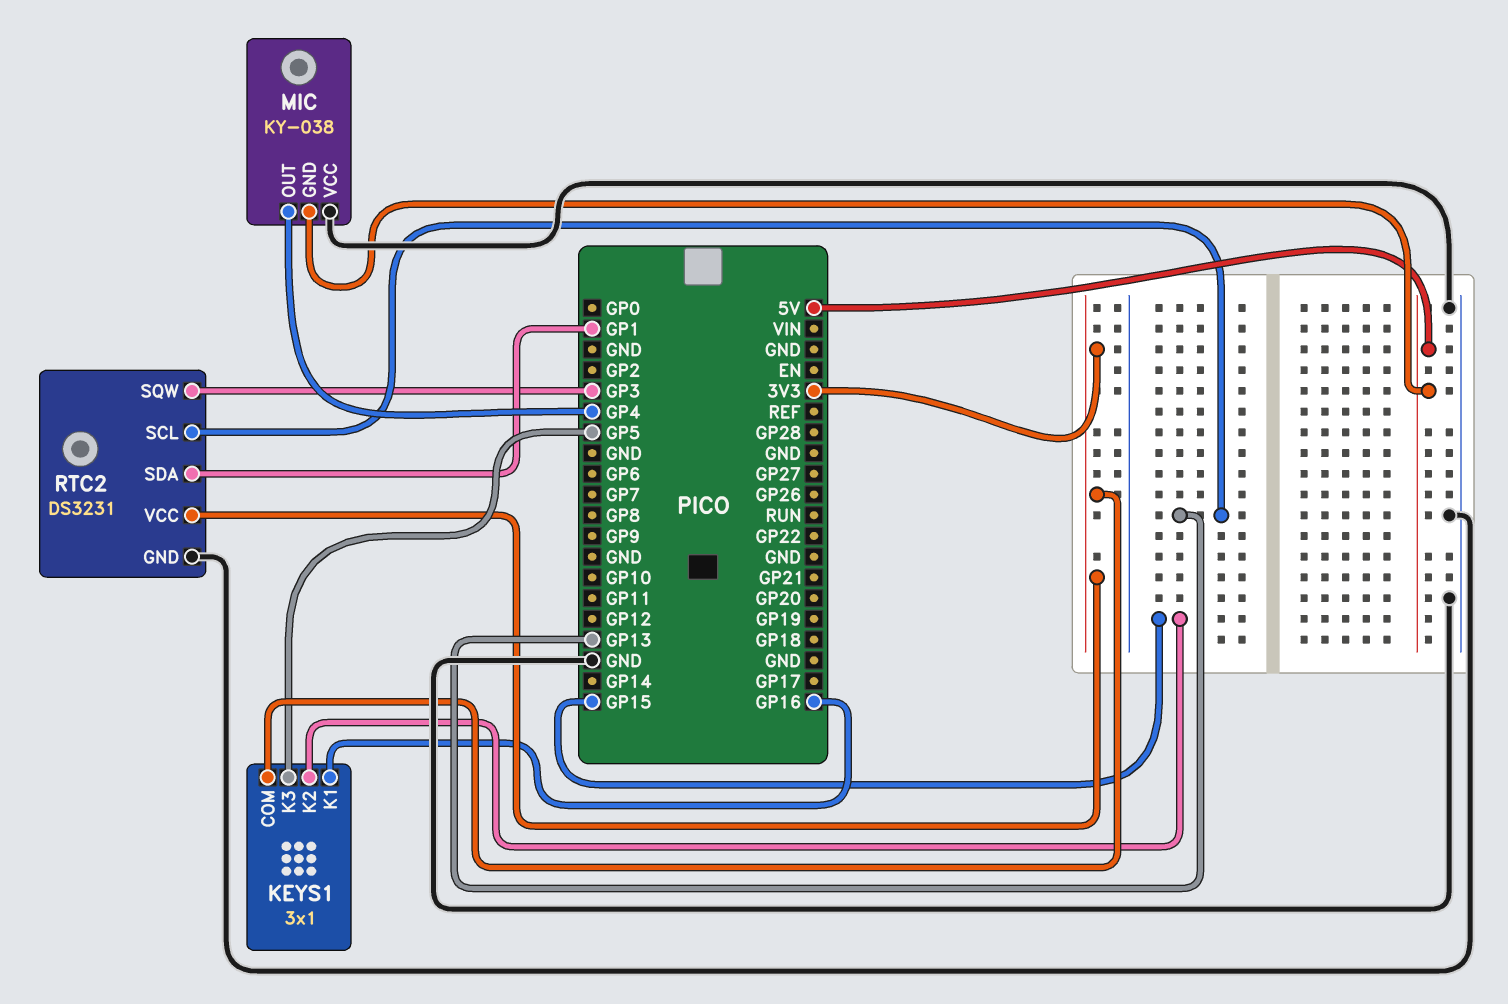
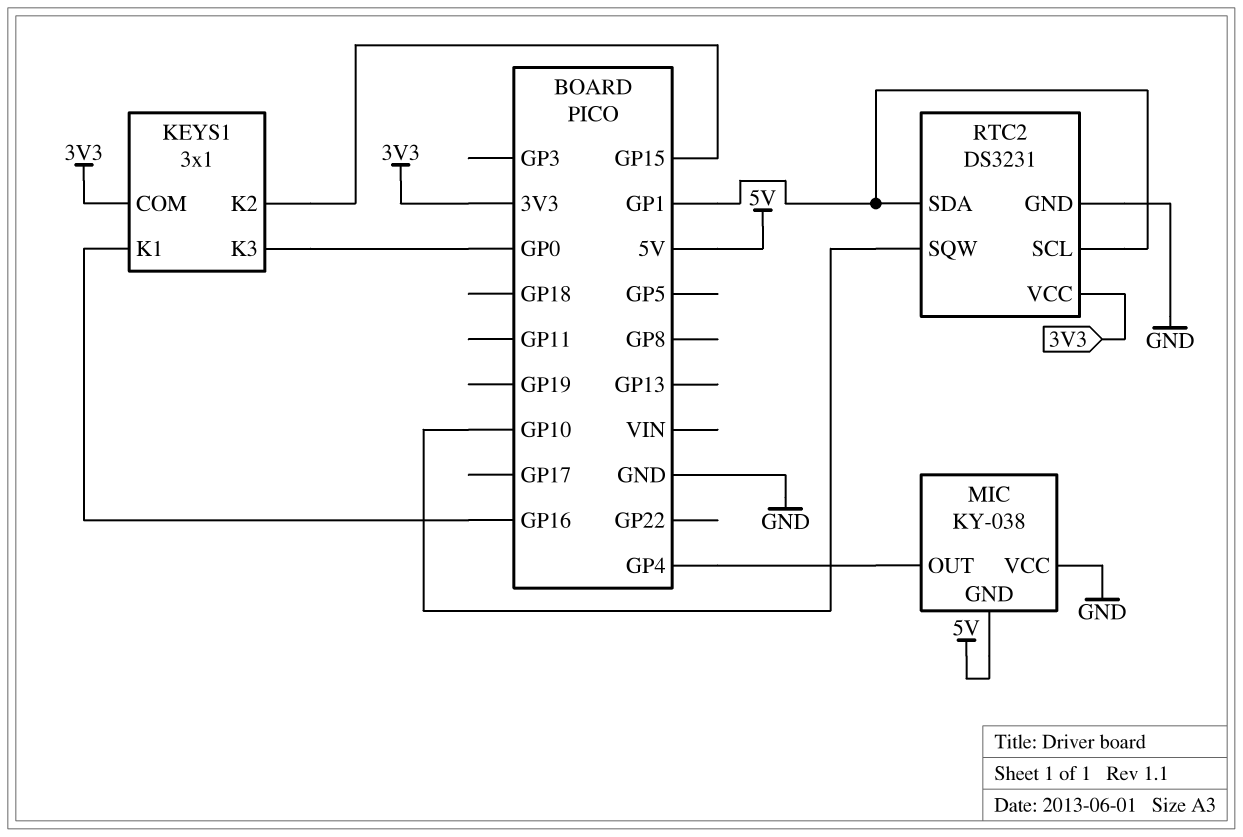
KEYS1 pin K3: GP5 -> GP0
RTC2 pin SCL: GP13 -> GP1
RTC2 pin SQW: GP3 -> GP10

